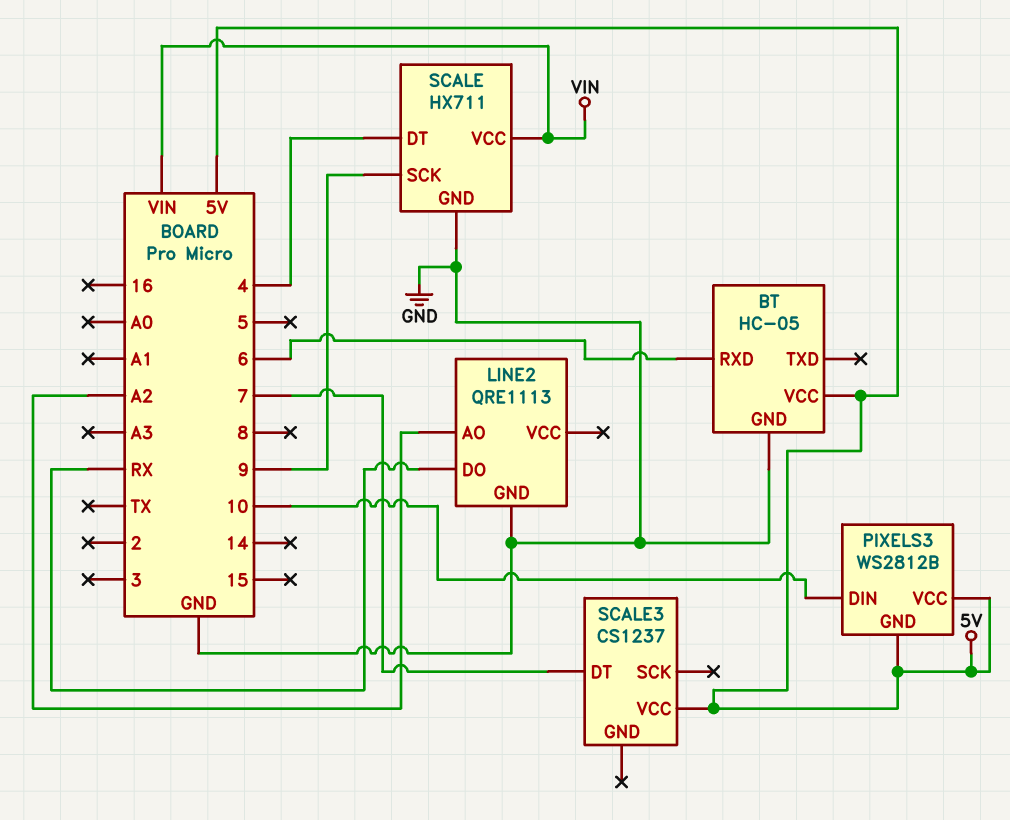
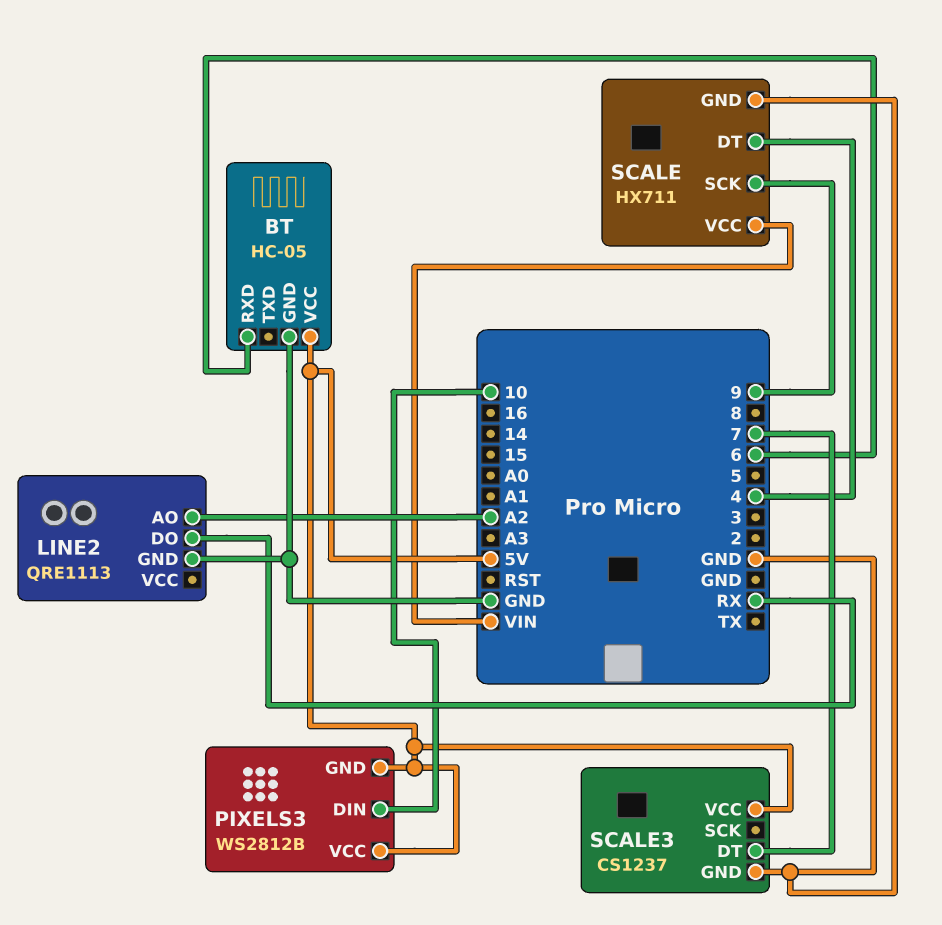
SCALE3 pin GND: none -> GND

